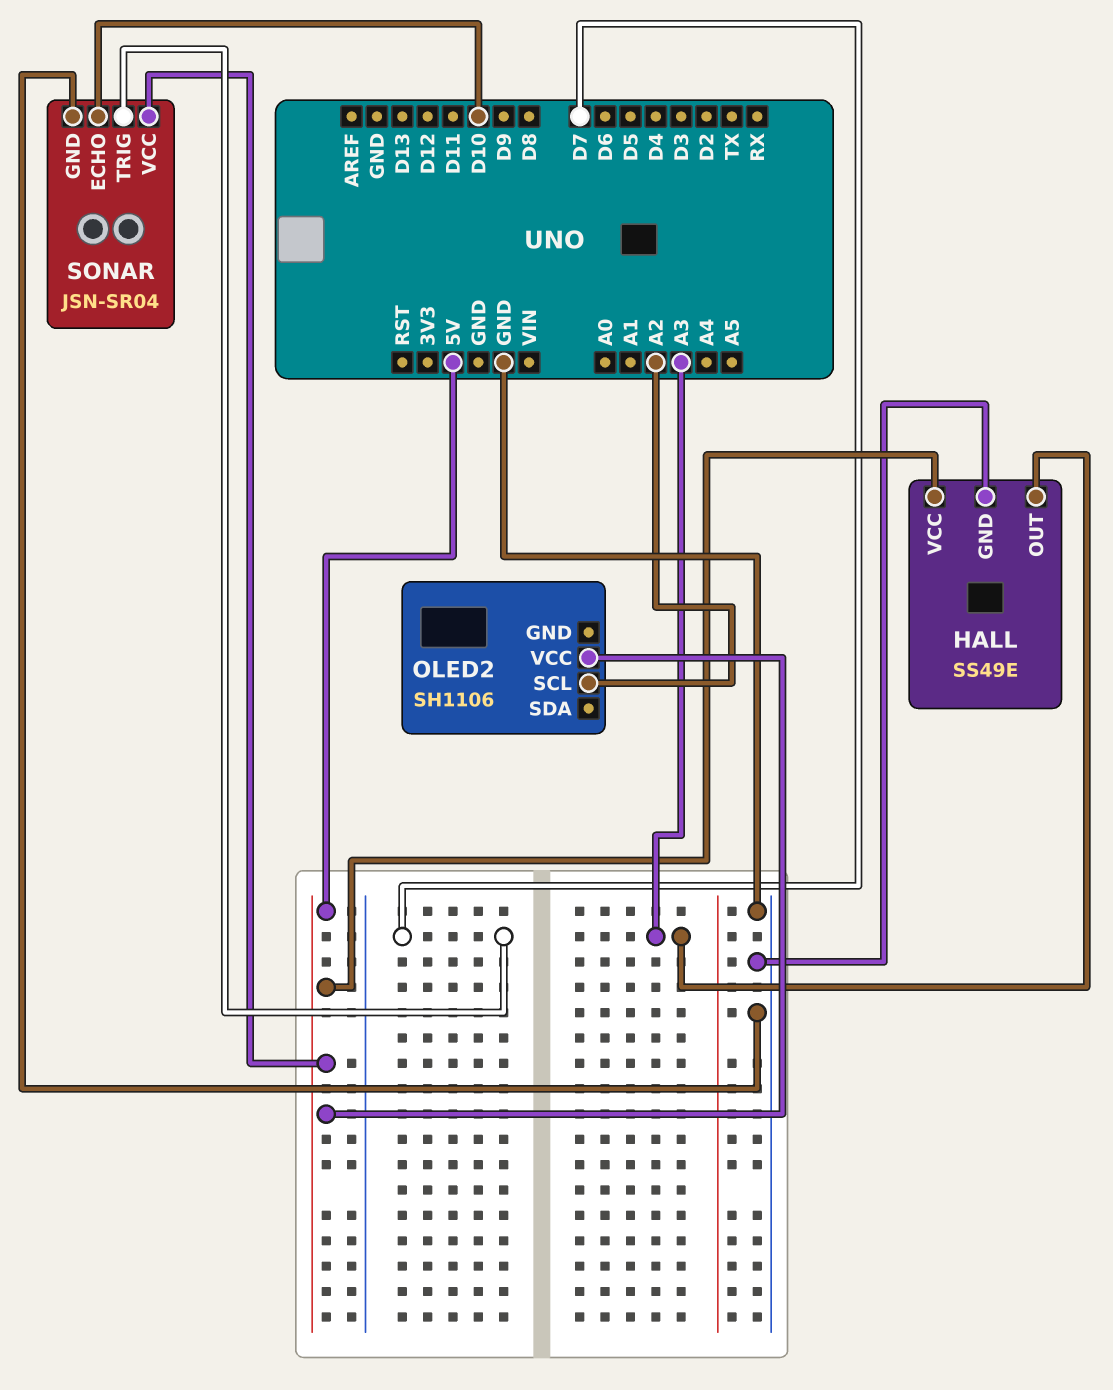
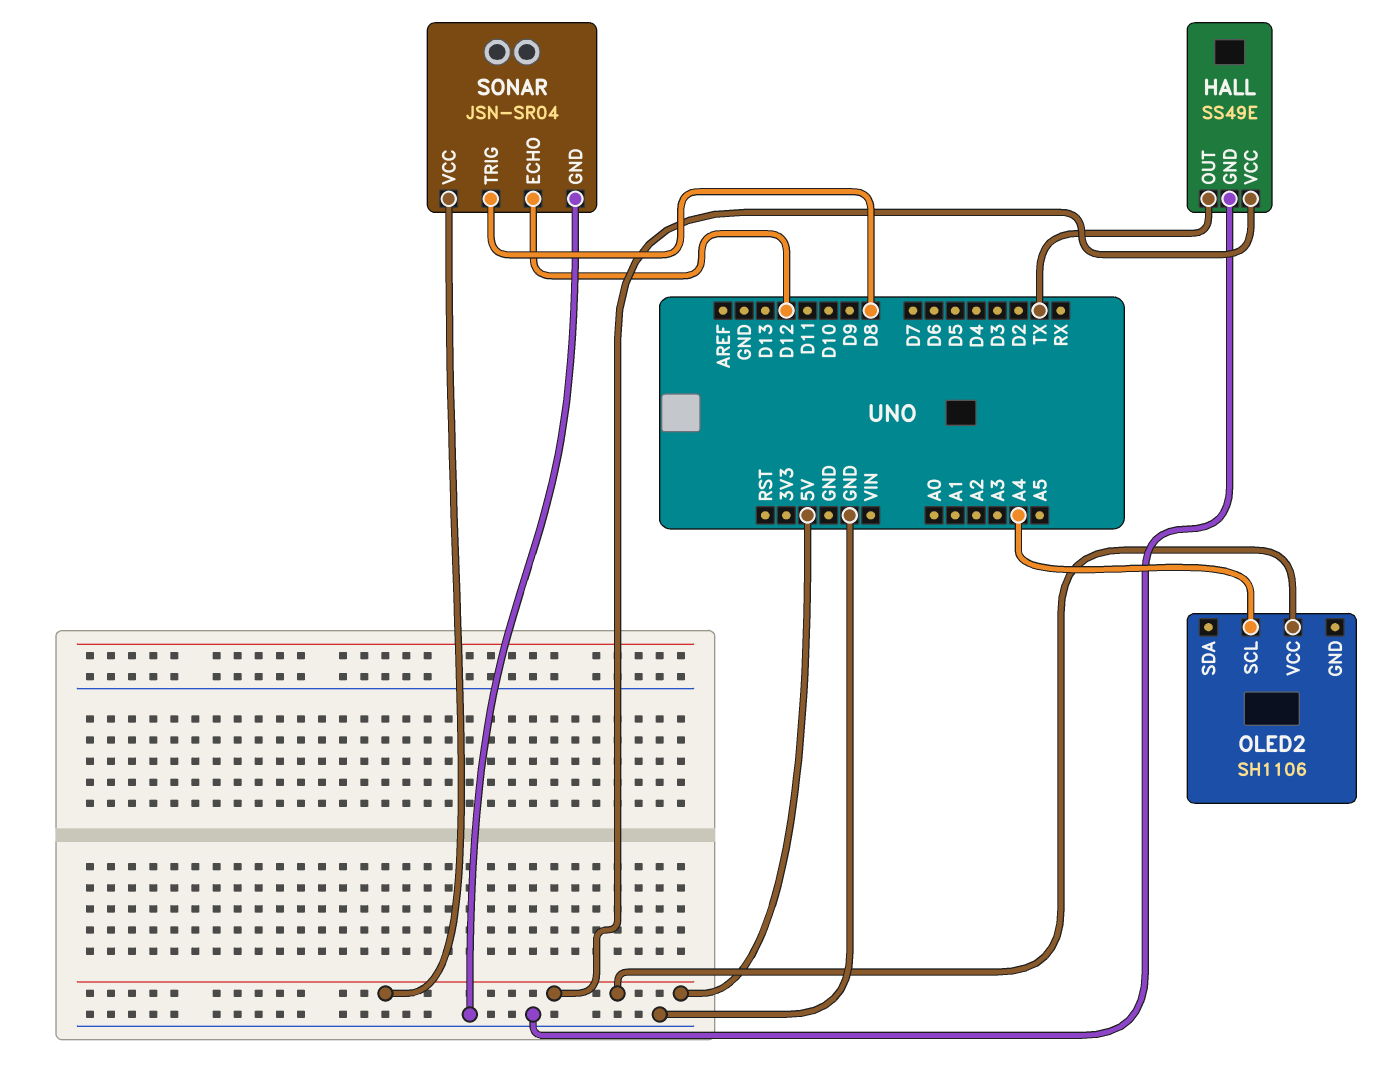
HALL pin OUT: A3 -> TX
OLED2 pin SCL: A2 -> A4
SONAR pin ECHO: D10 -> D12
SONAR pin TRIG: D7 -> D8

